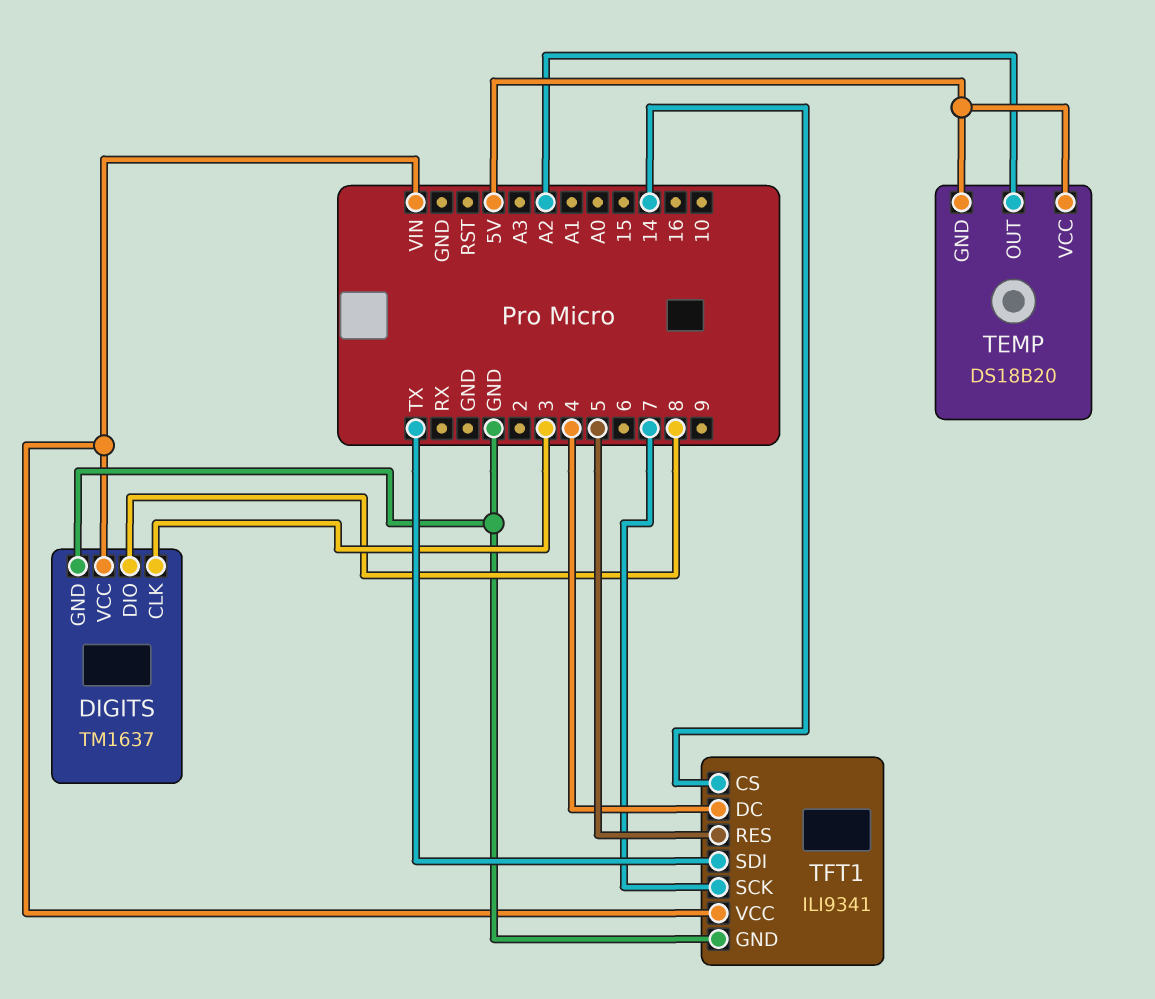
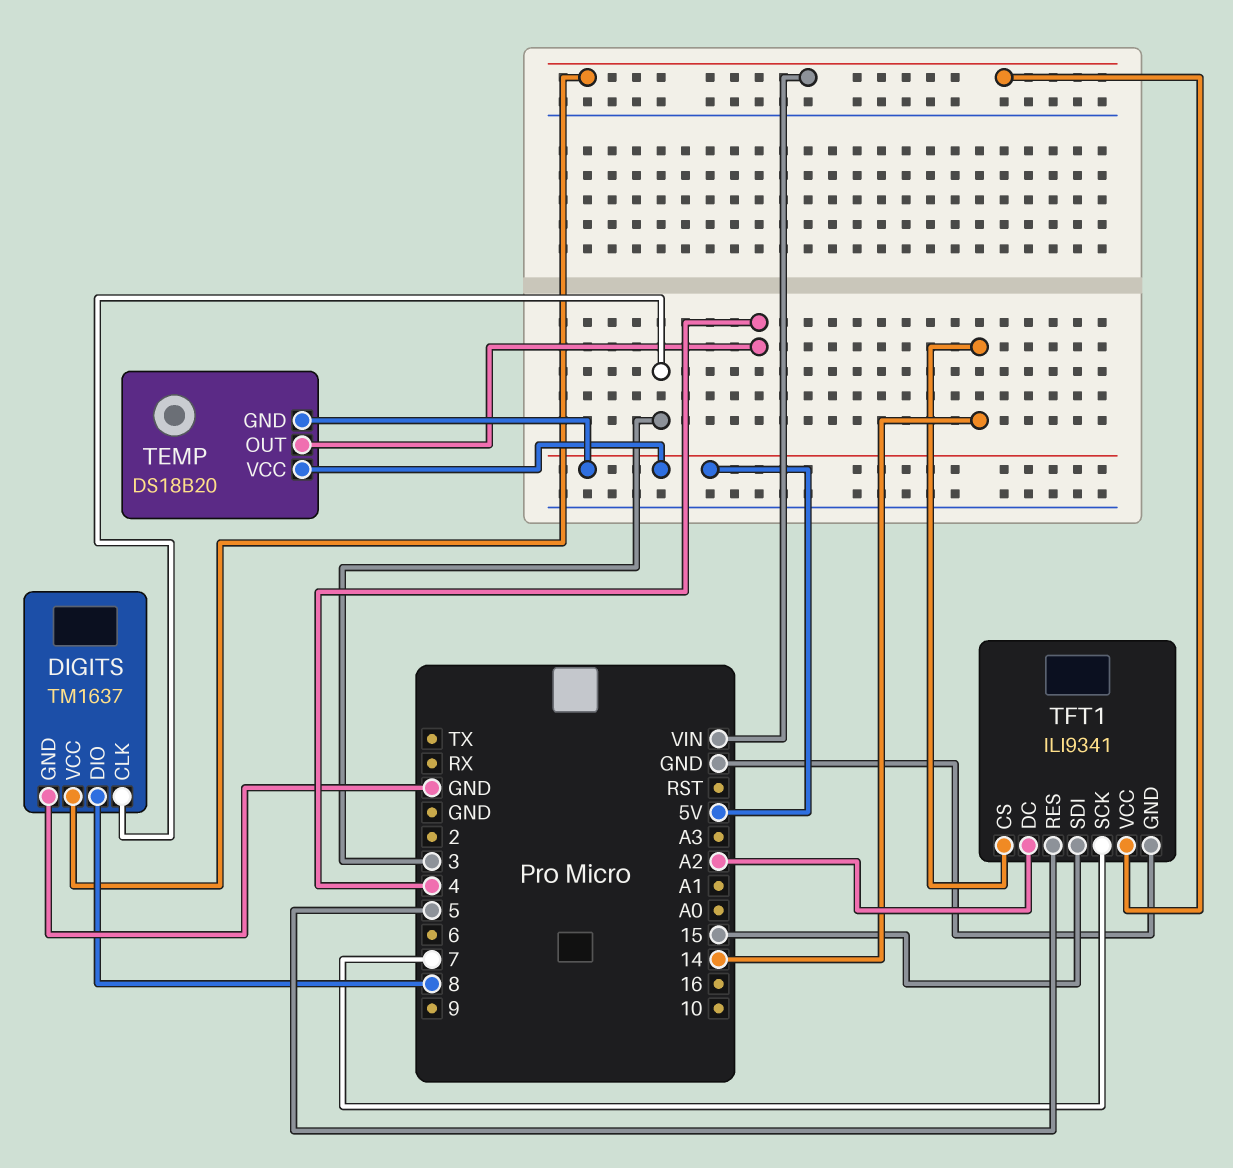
TEMP pin OUT: A2 -> 4
TFT1 pin DC: 4 -> A2
TFT1 pin SDI: TX -> 15

